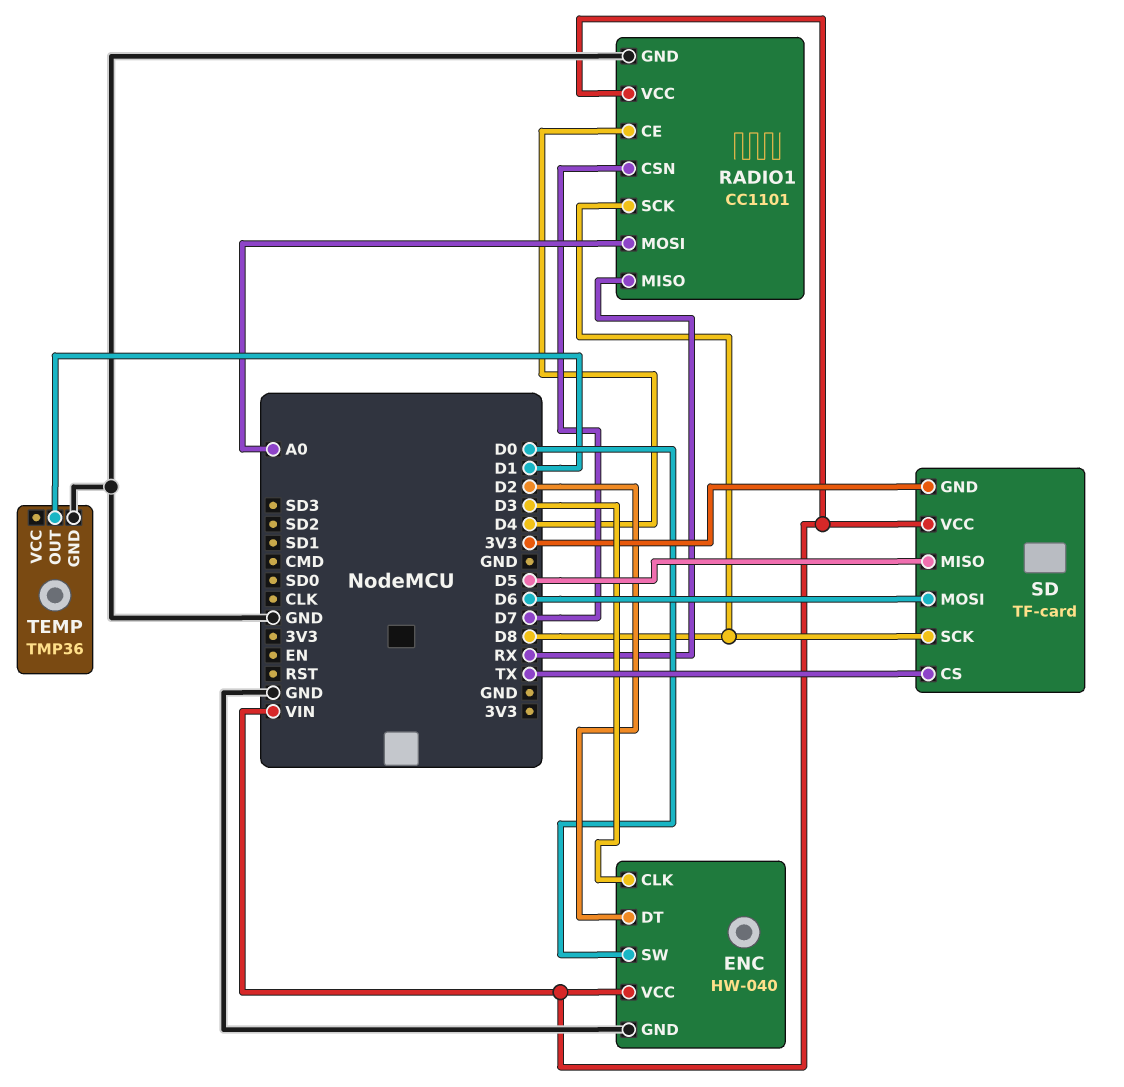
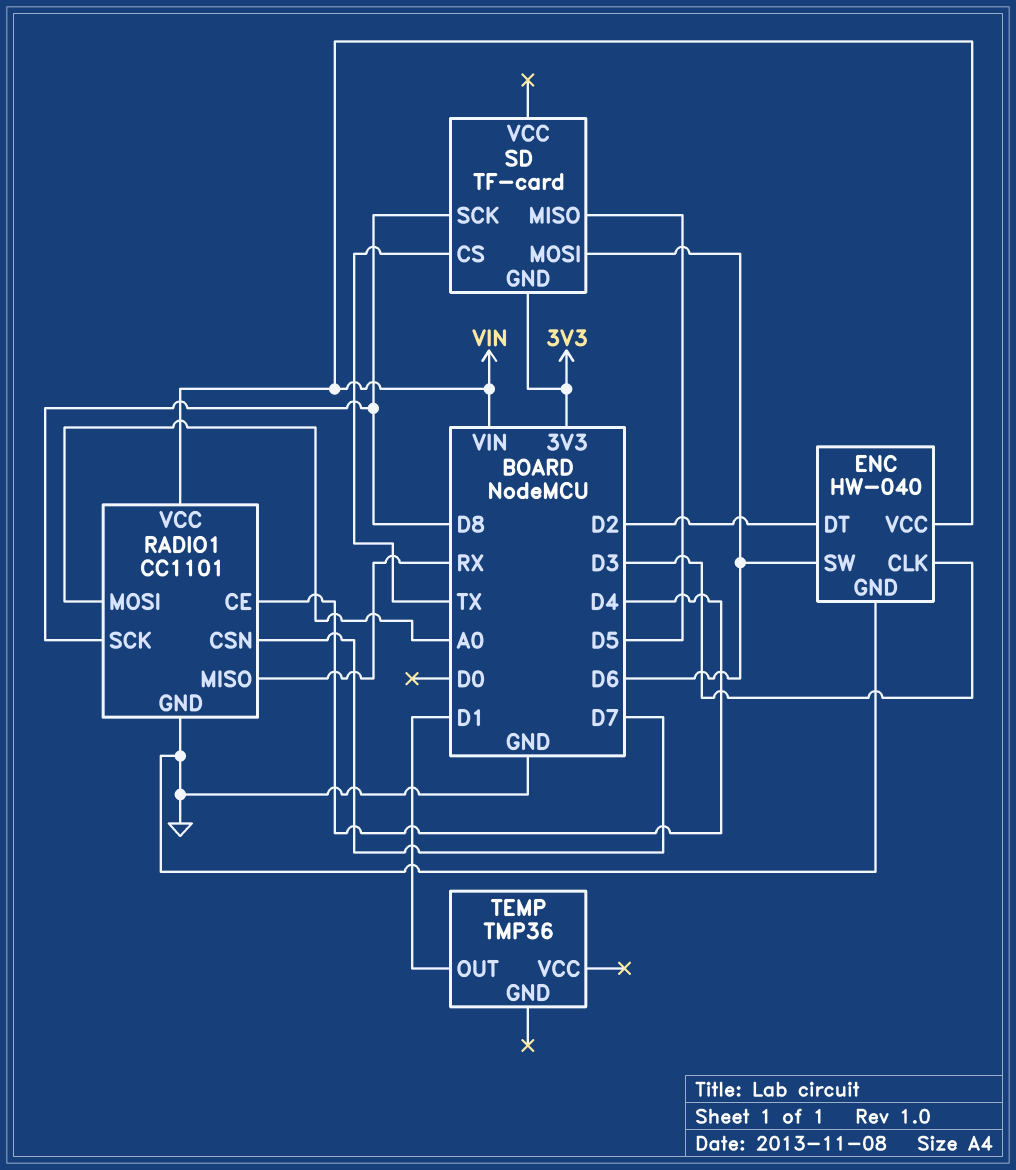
ENC pin SW: D0 -> D6
SD pin VCC: VIN -> none
TEMP pin GND: GND -> none

